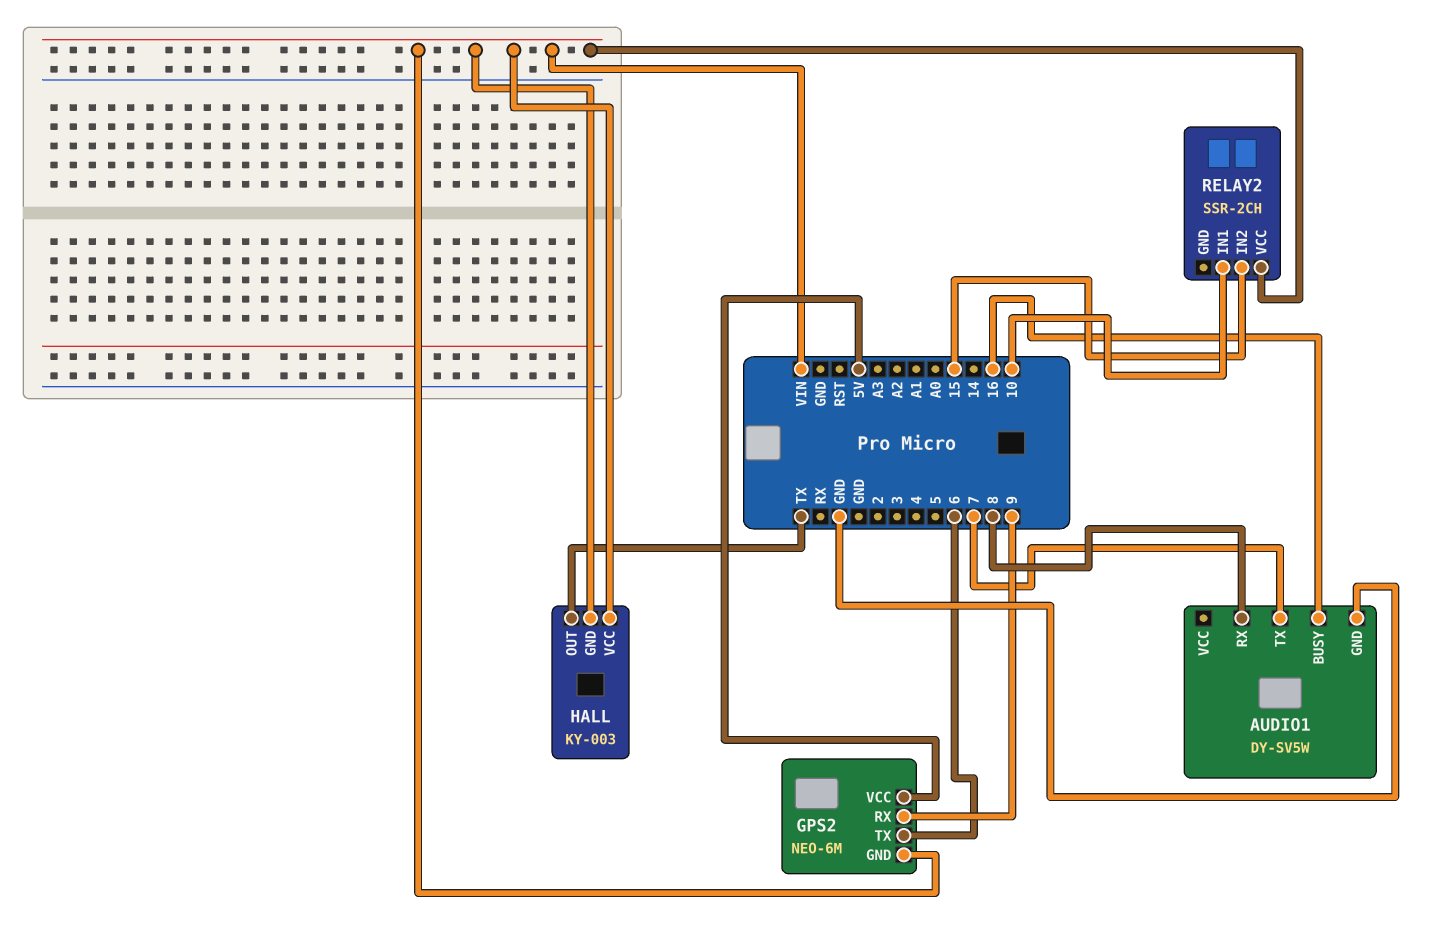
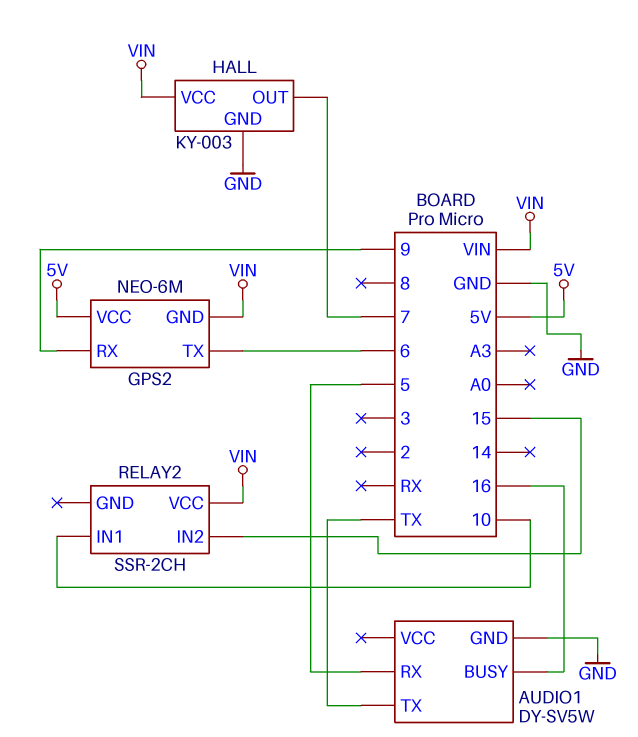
AUDIO1 pin RX: 8 -> 5
AUDIO1 pin TX: 7 -> TX
HALL pin GND: VIN -> GND
HALL pin OUT: TX -> 7

